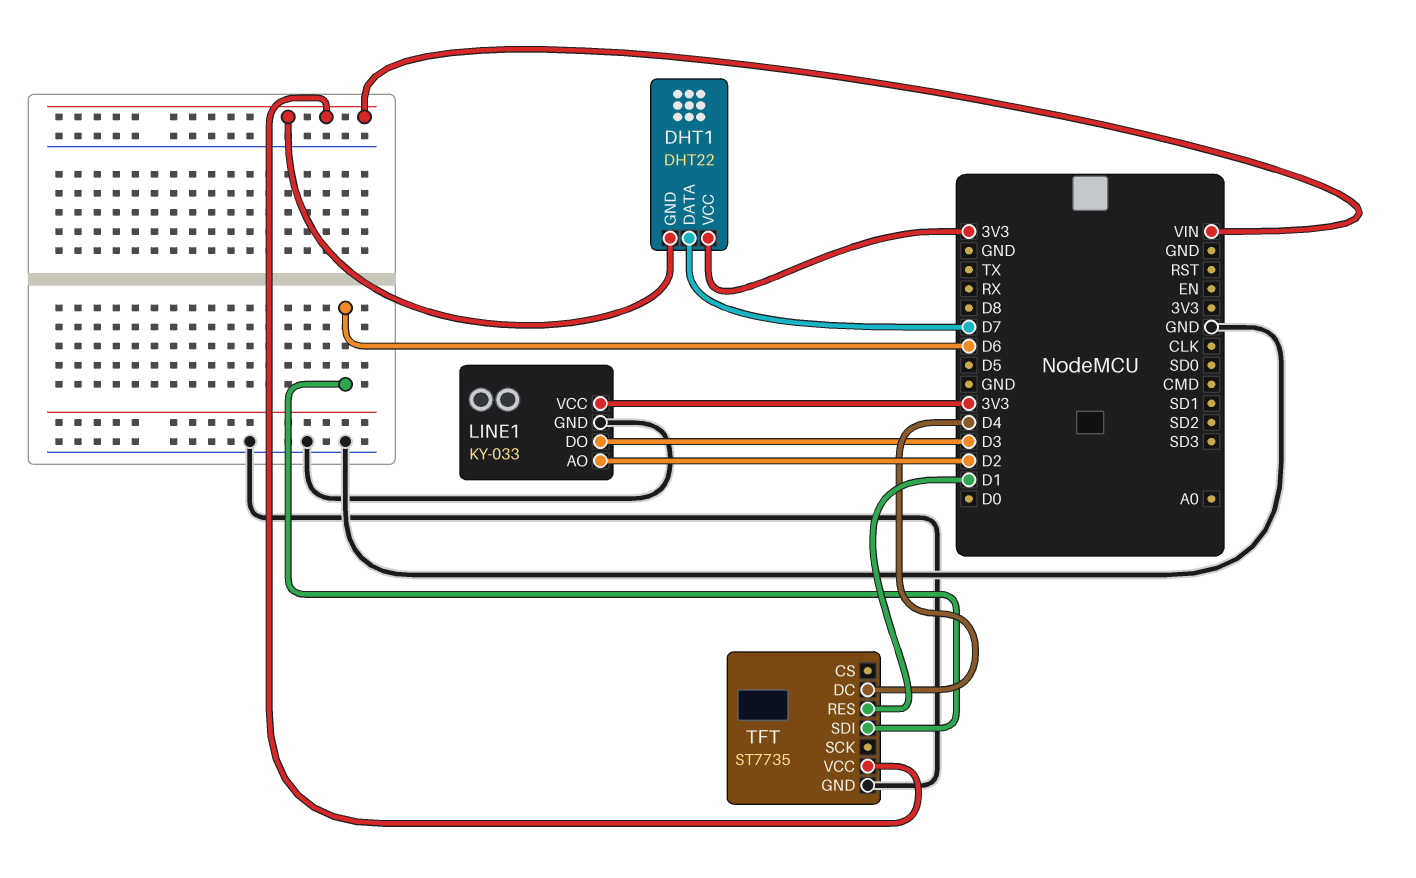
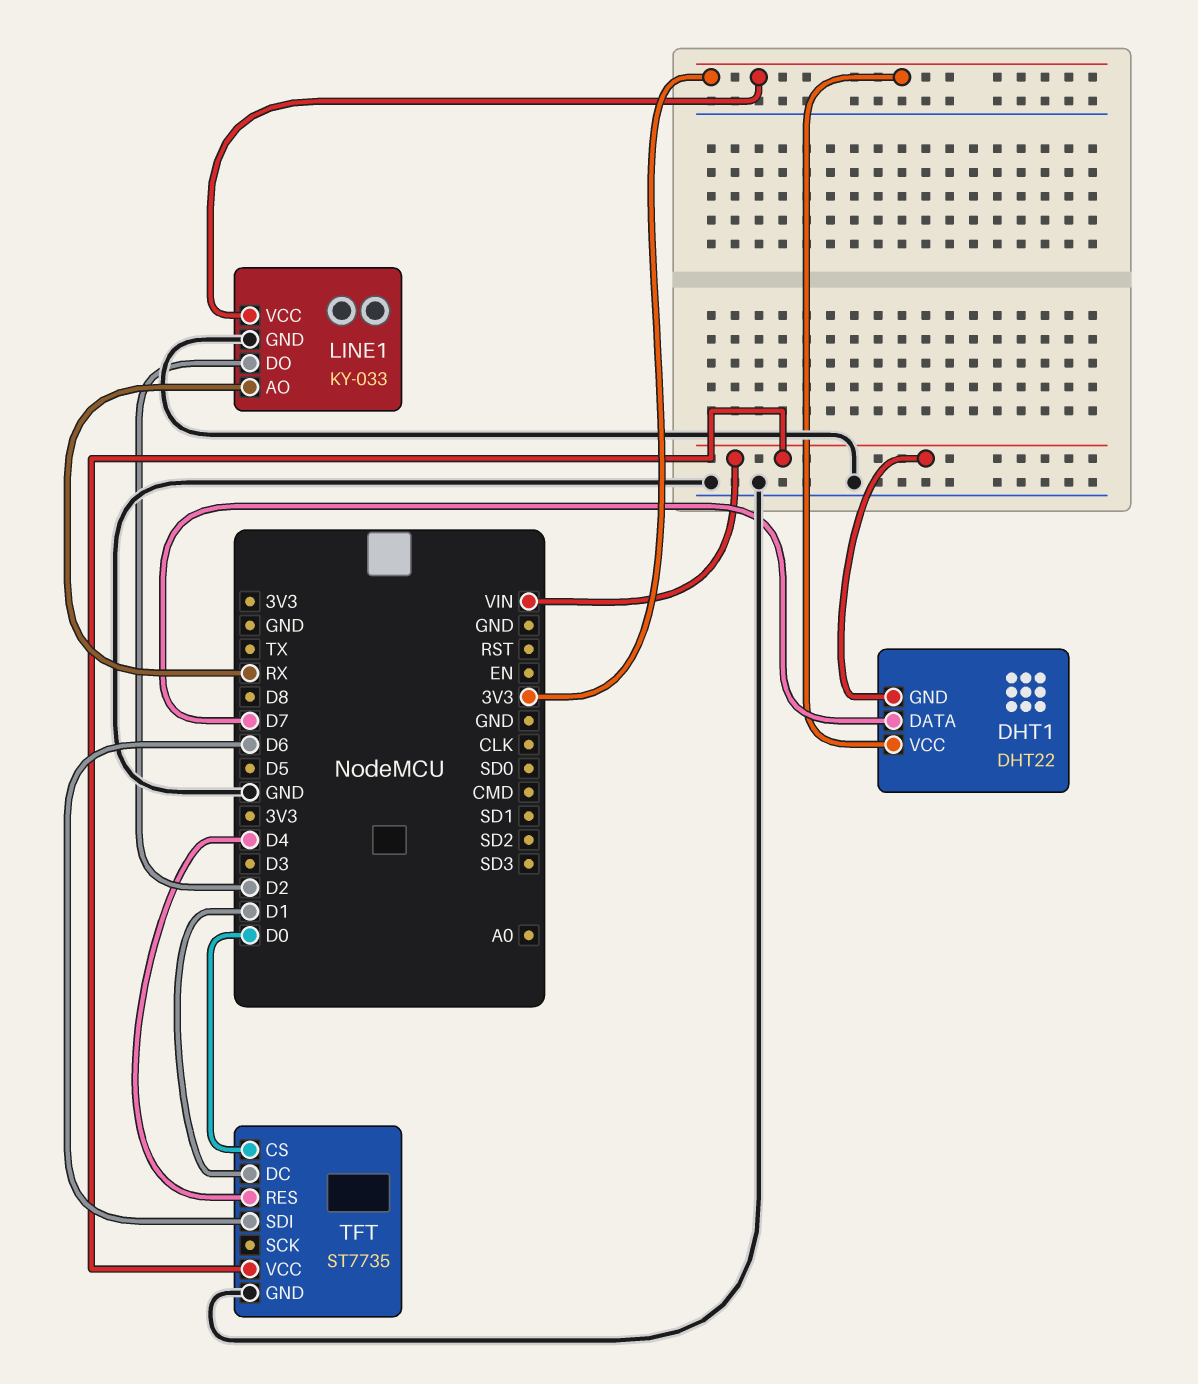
LINE1 pin AO: D2 -> RX
LINE1 pin DO: D3 -> D2
TFT pin CS: none -> D0
TFT pin DC: D4 -> D1
TFT pin RES: D1 -> D4

